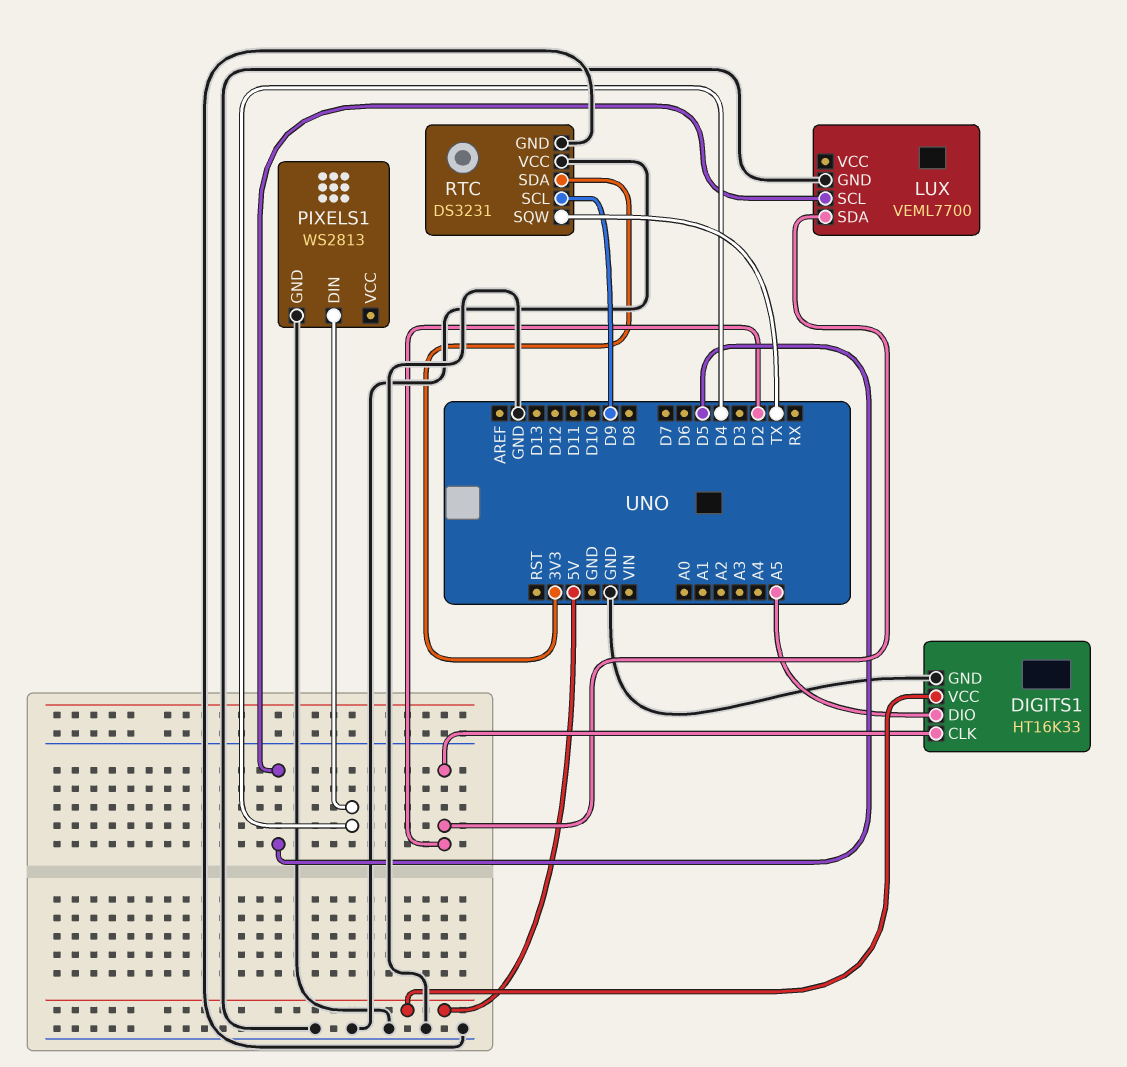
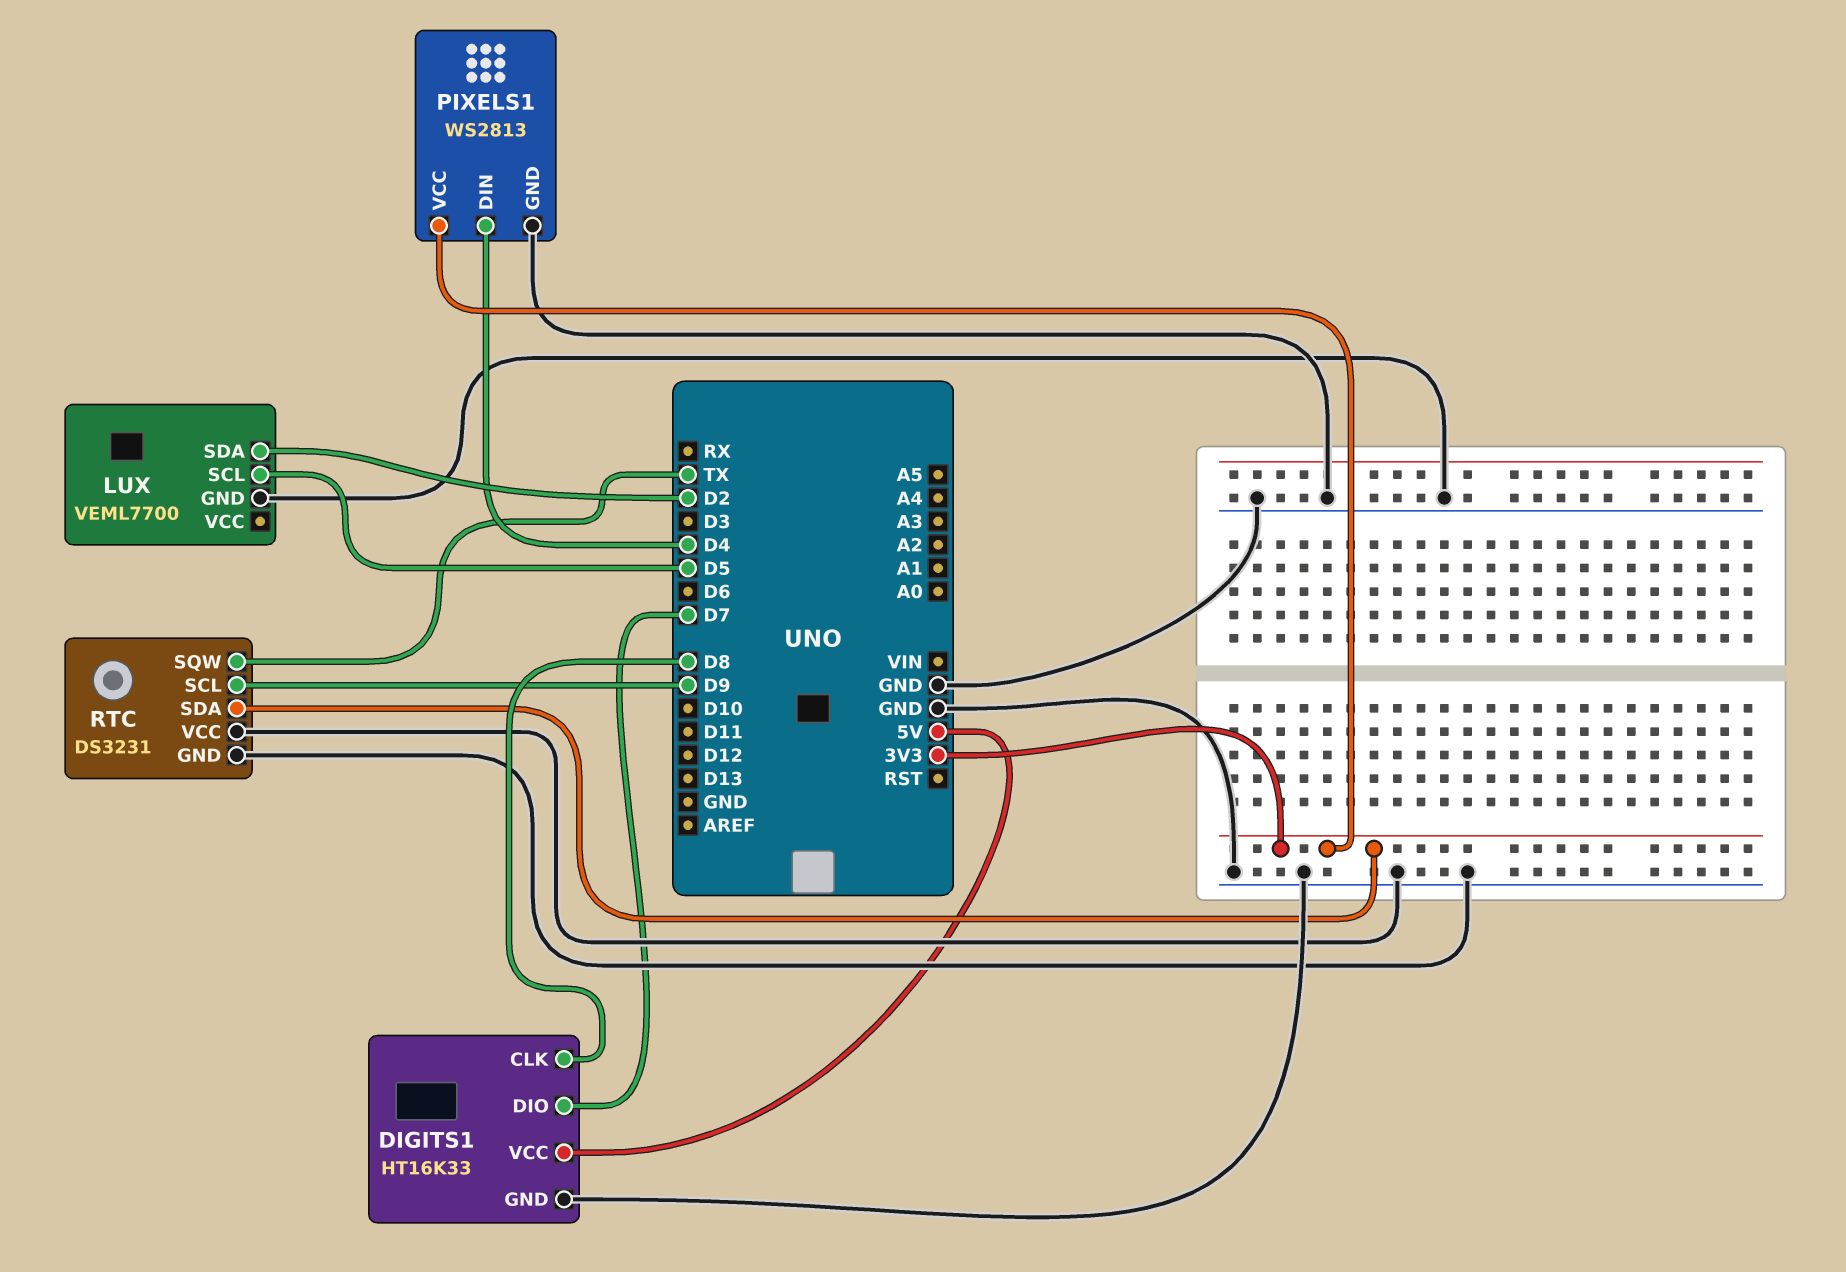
DIGITS1 pin CLK: D2 -> D8
DIGITS1 pin DIO: A5 -> D7
PIXELS1 pin VCC: none -> 3V3

